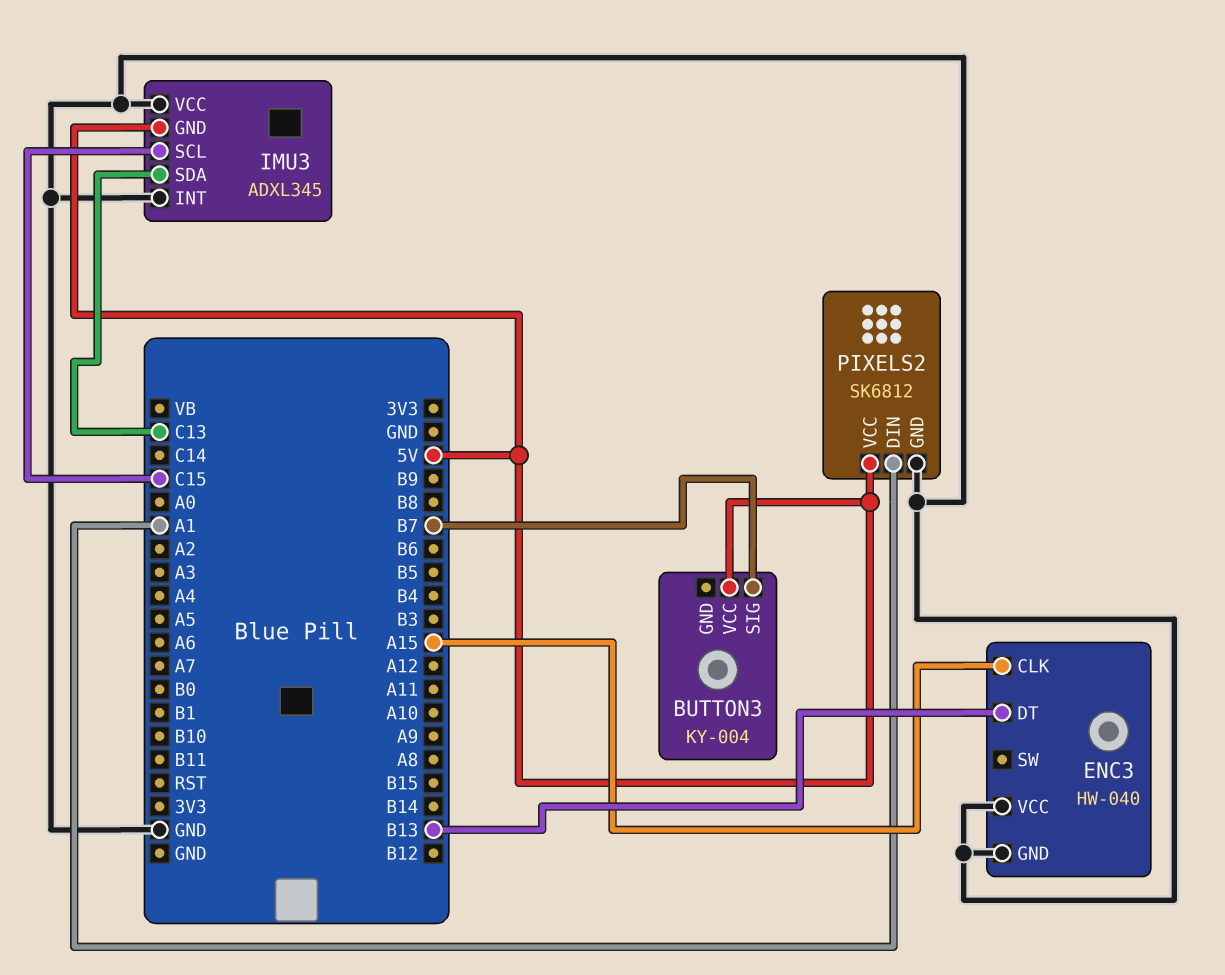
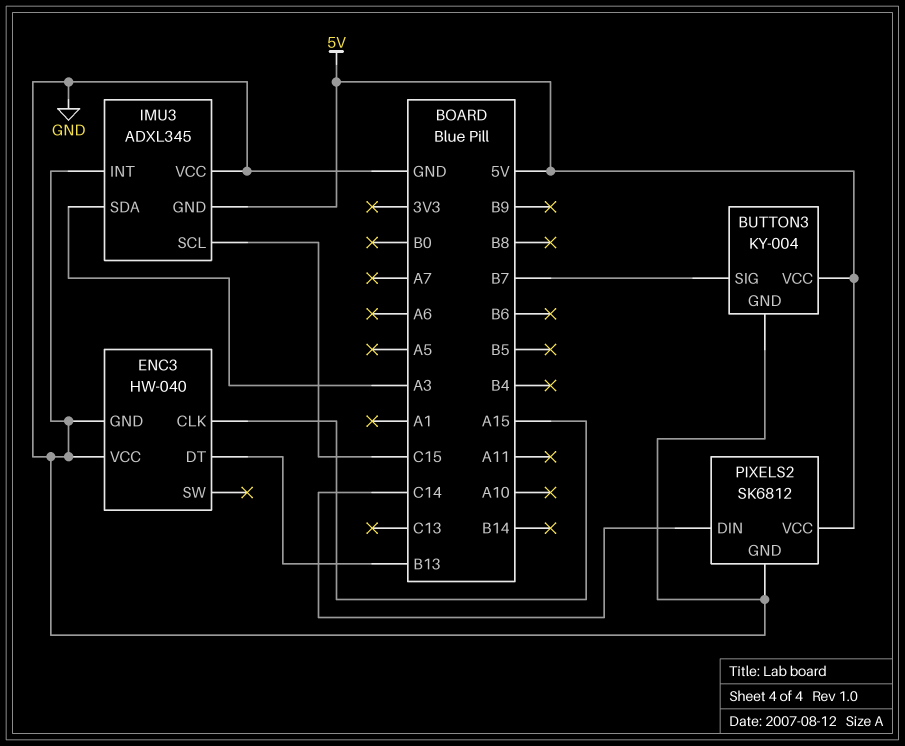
BUTTON3 pin GND: none -> GND
IMU3 pin SDA: C13 -> A3
PIXELS2 pin DIN: A1 -> C14

